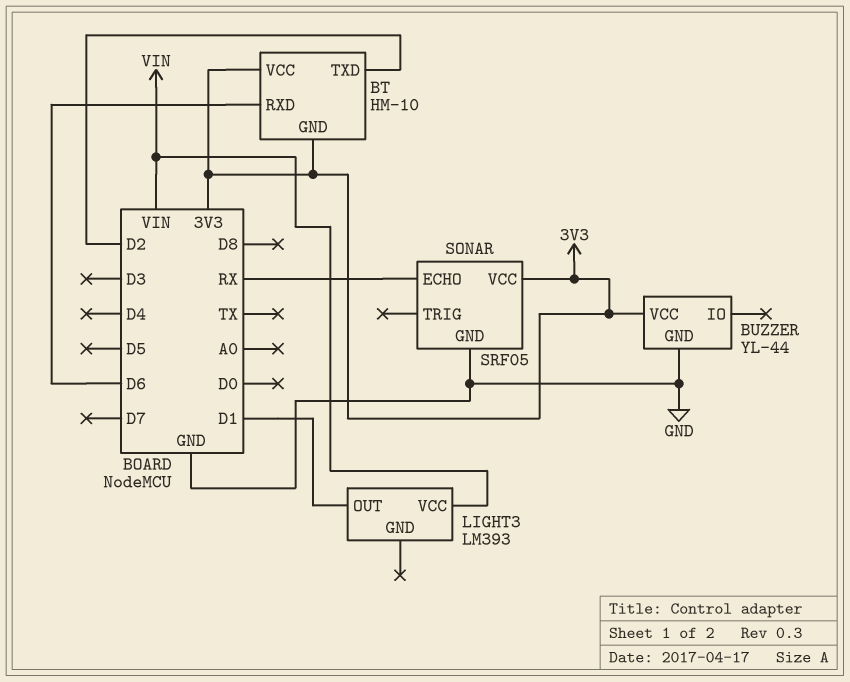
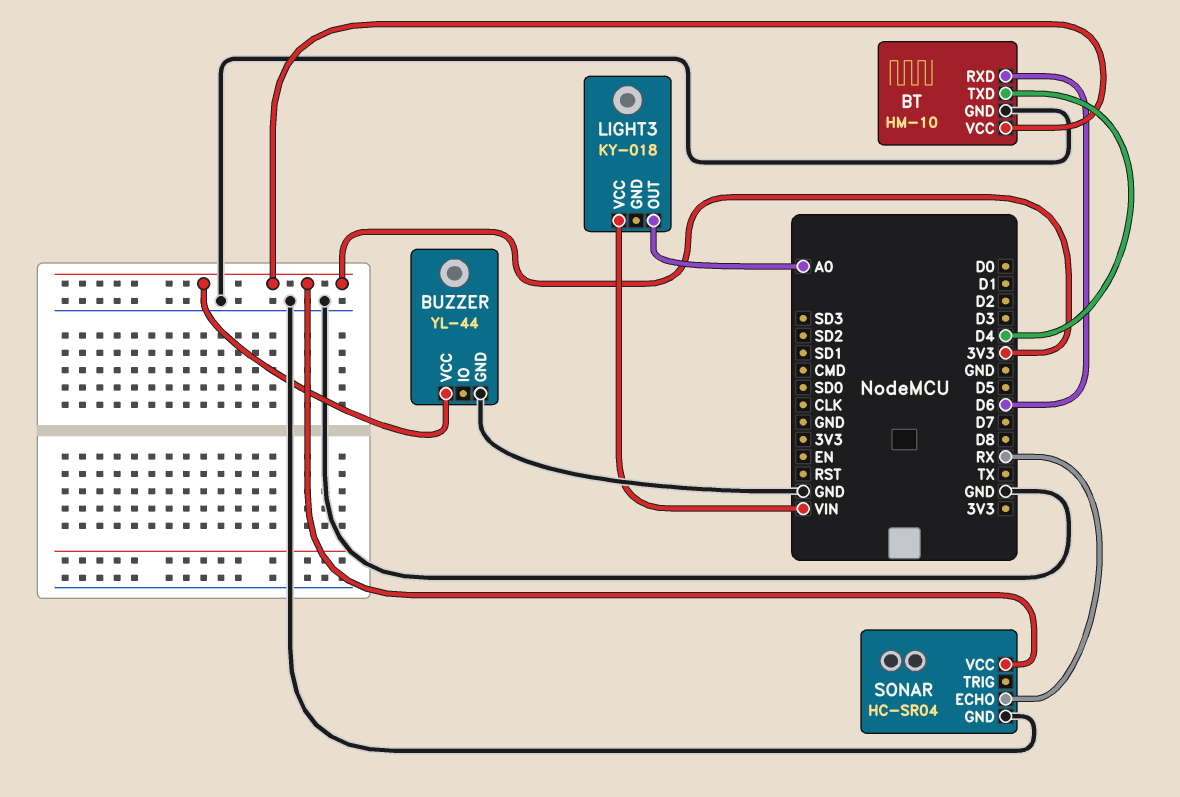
BT pin GND: 3V3 -> GND
BT pin TXD: D2 -> D4
LIGHT3: LM393 -> KY-018
LIGHT3 pin OUT: D1 -> A0
SONAR: SRF05 -> HC-SR04

